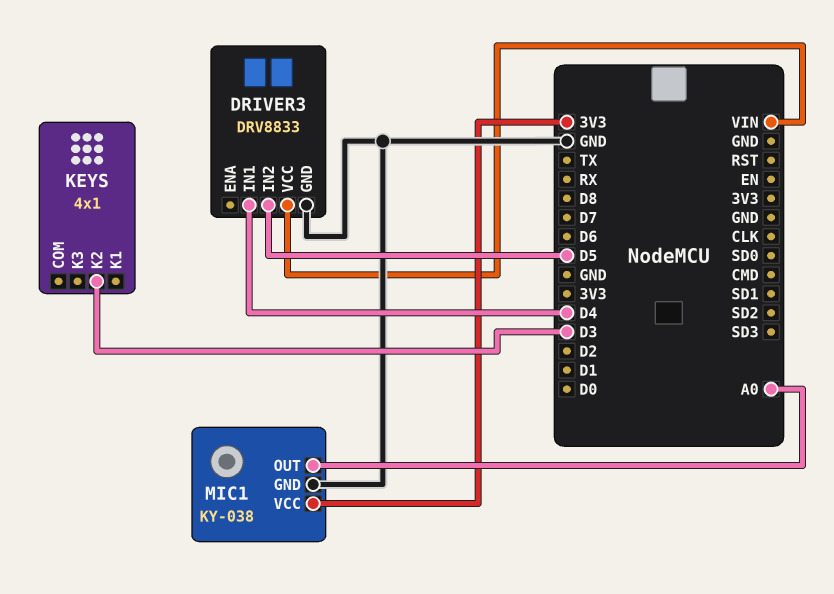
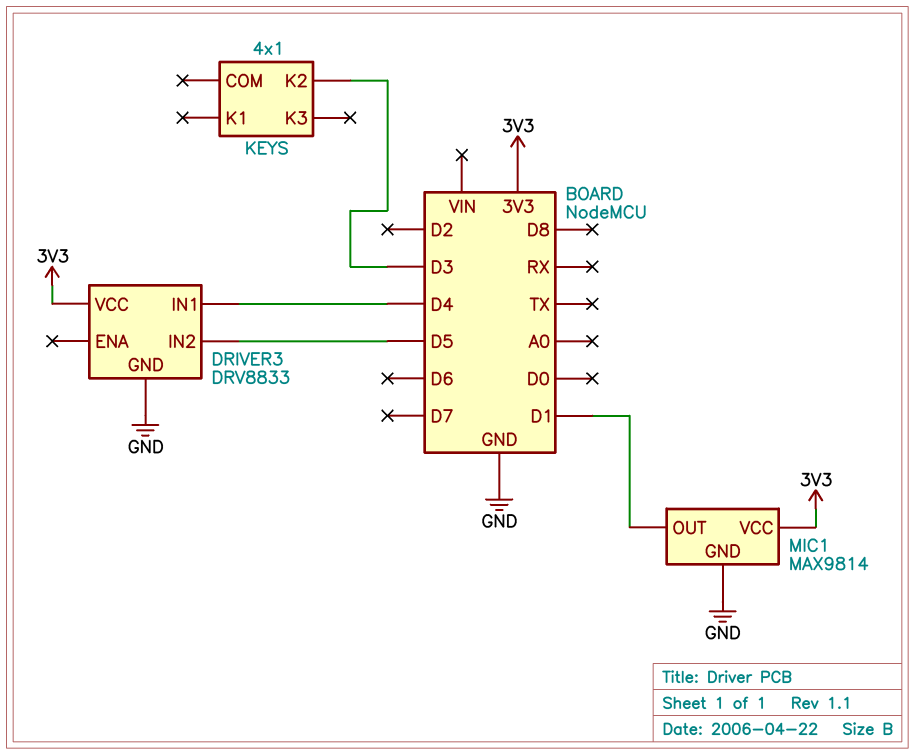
DRIVER3 pin VCC: VIN -> 3V3
MIC1: KY-038 -> MAX9814
MIC1 pin OUT: A0 -> D1

